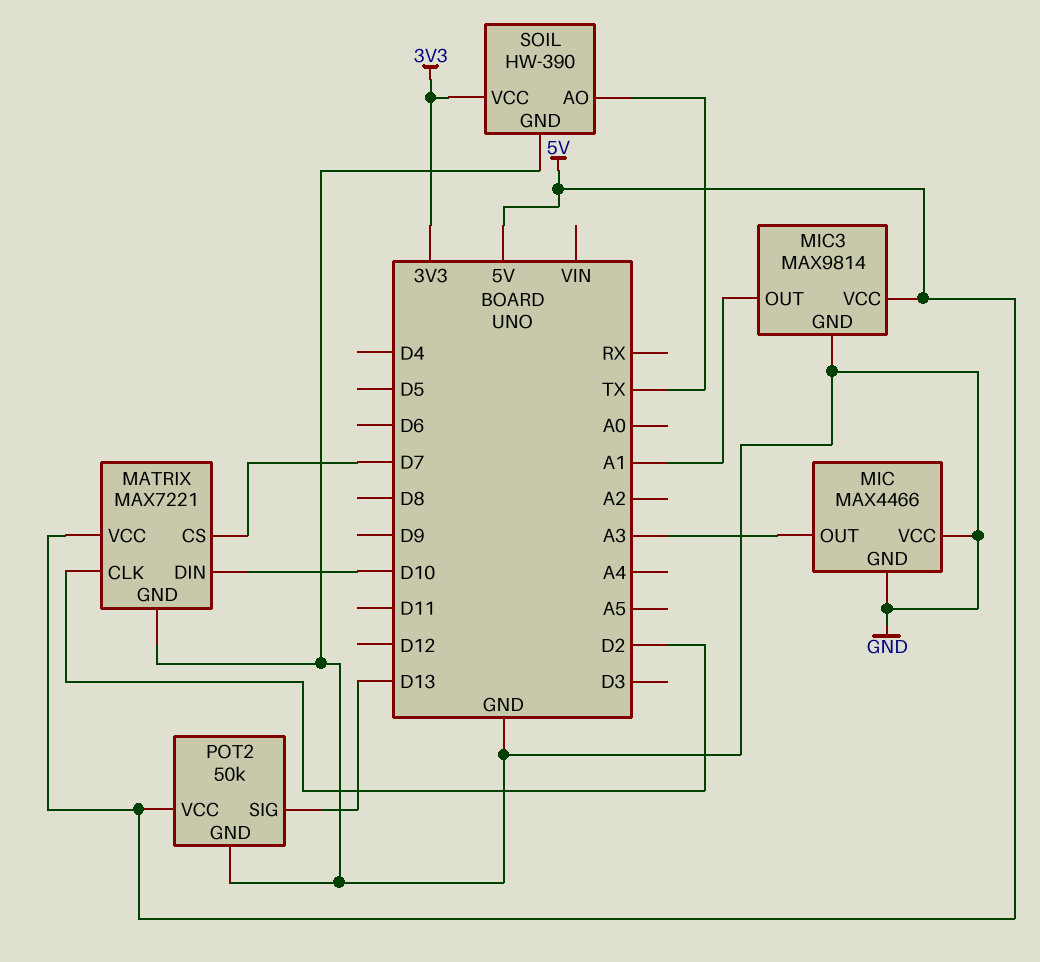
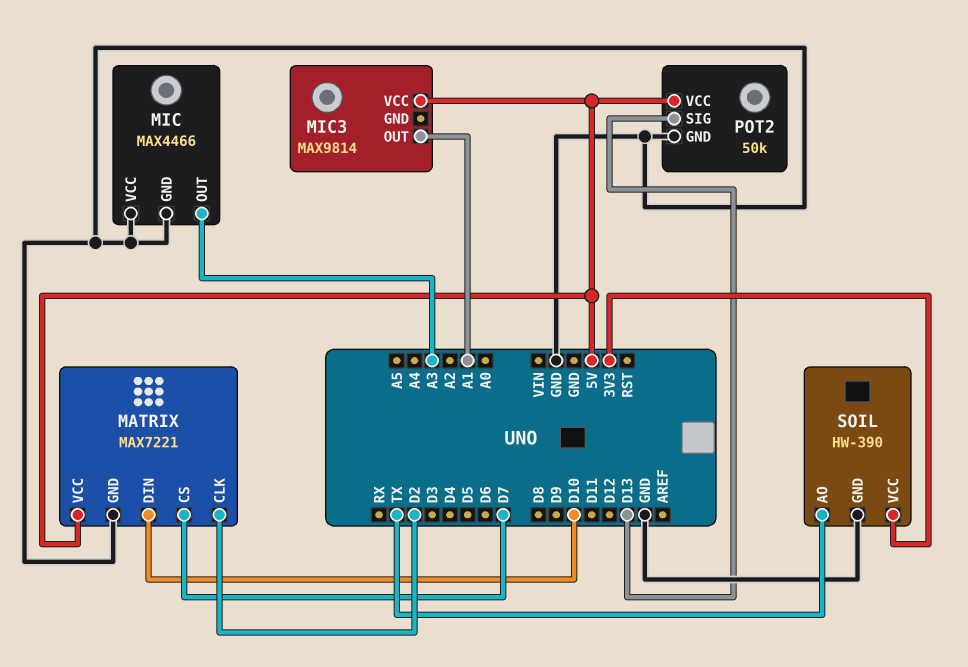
MIC3 pin GND: GND -> none

